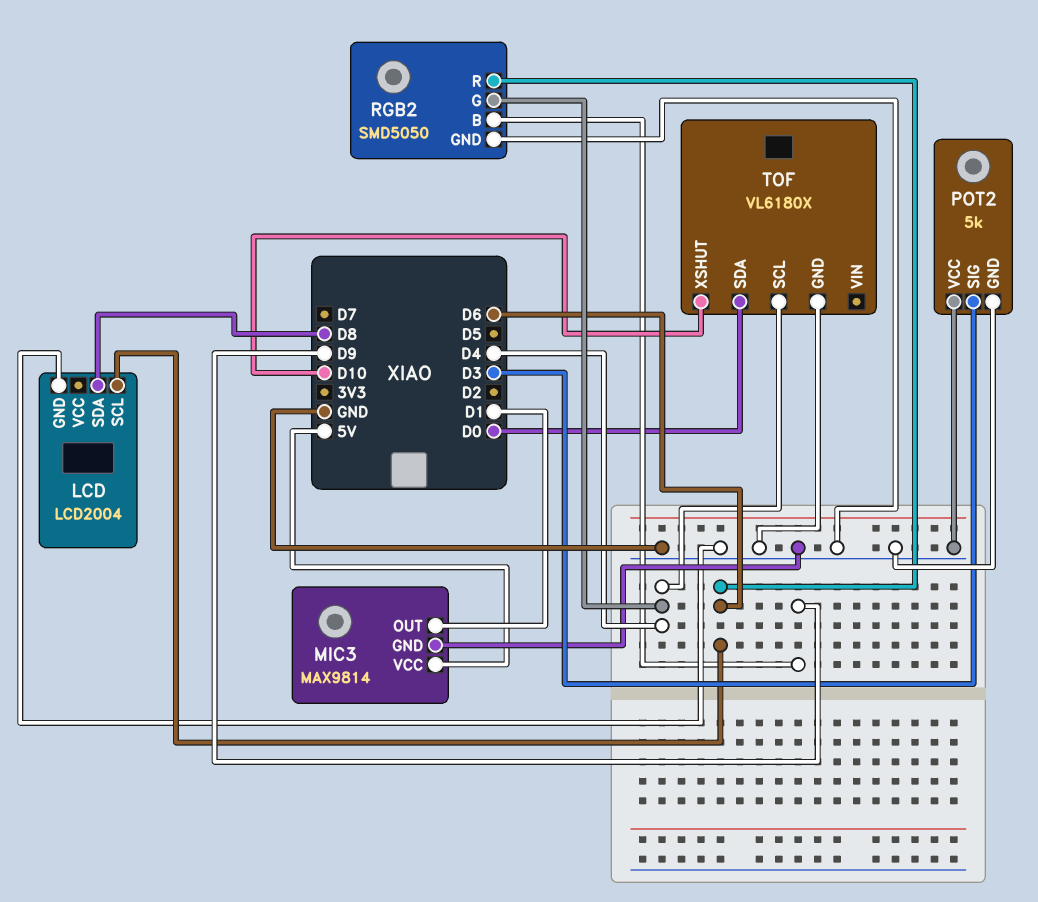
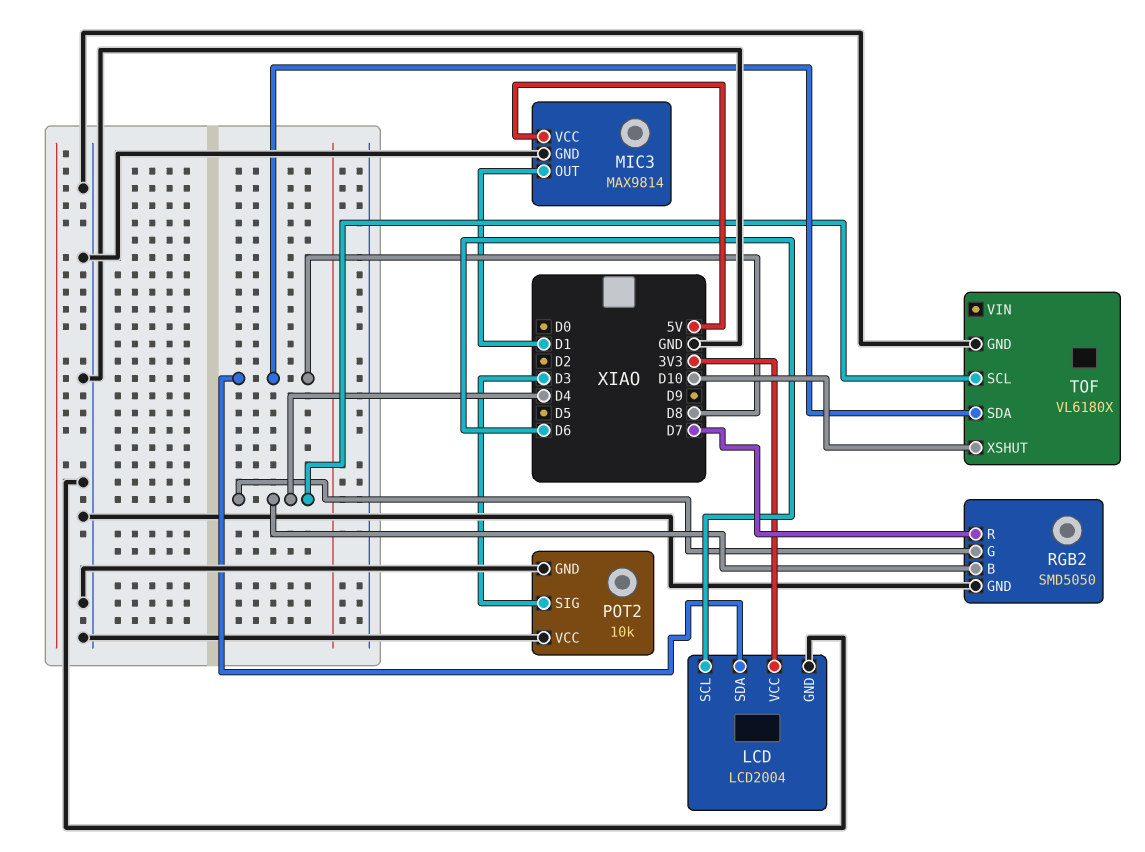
LCD pin VCC: none -> 3V3
POT2: 5k -> 10k
RGB2 pin B: D9 -> D4
RGB2 pin R: D6 -> D7
TOF pin SDA: D0 -> D8

